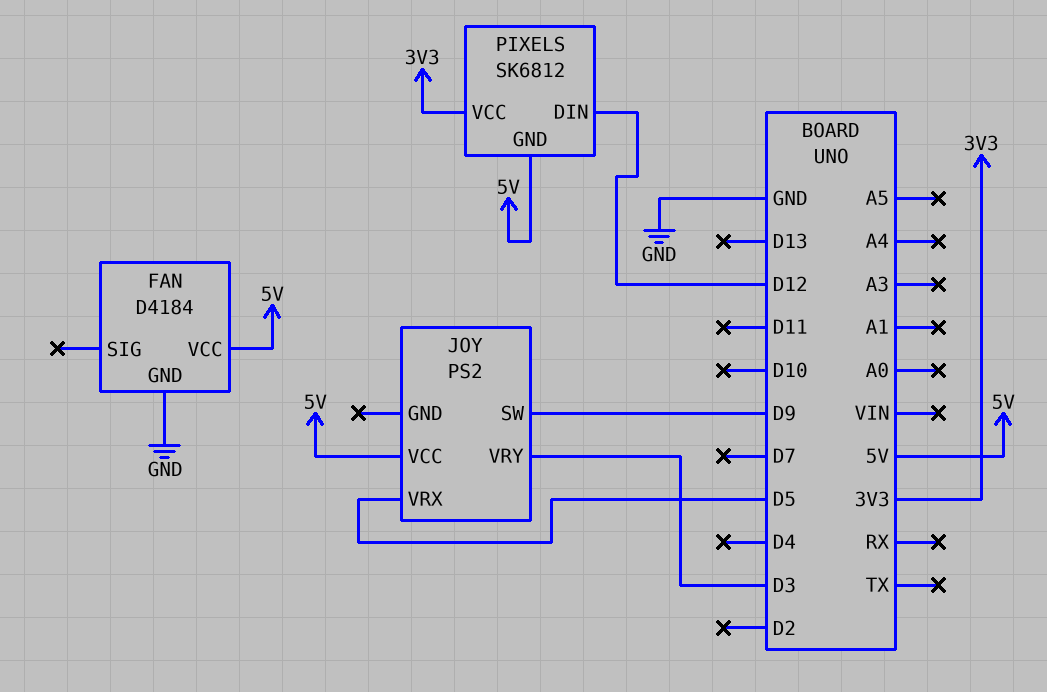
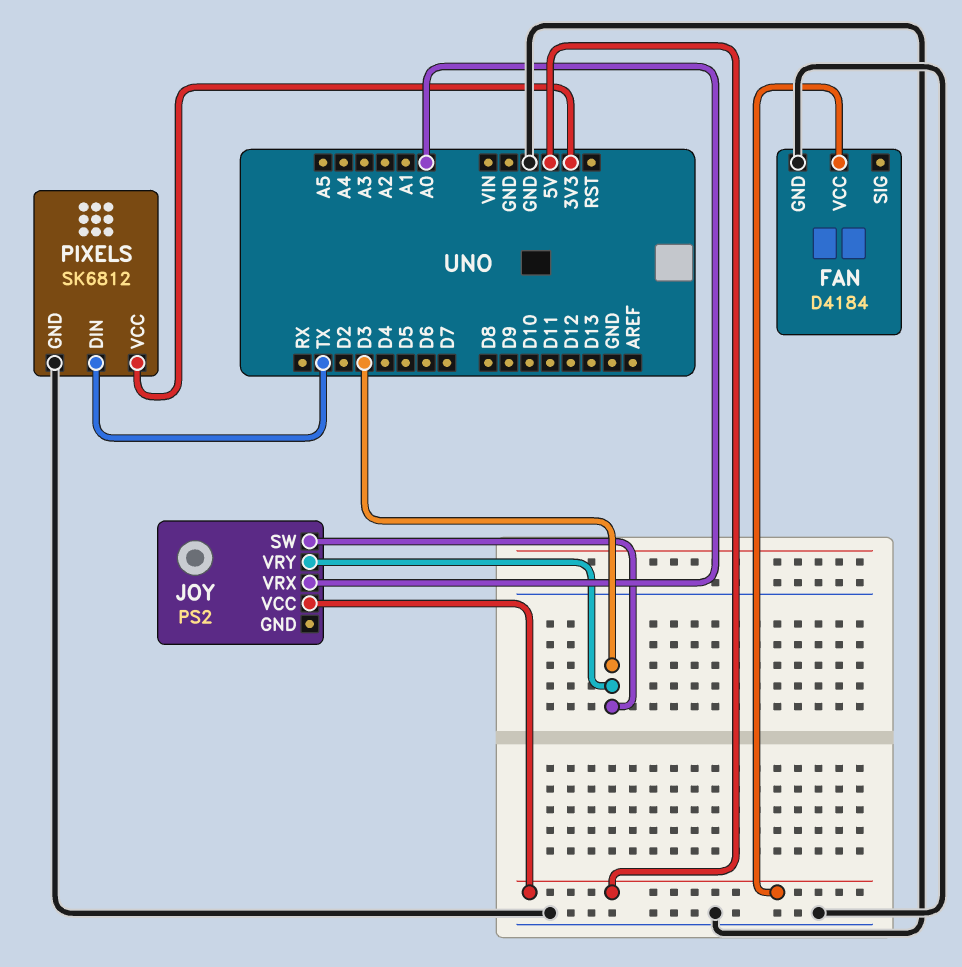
JOY pin SW: D9 -> D3
JOY pin VRX: D5 -> A0
PIXELS pin DIN: D12 -> TX
PIXELS pin GND: 5V -> GND

